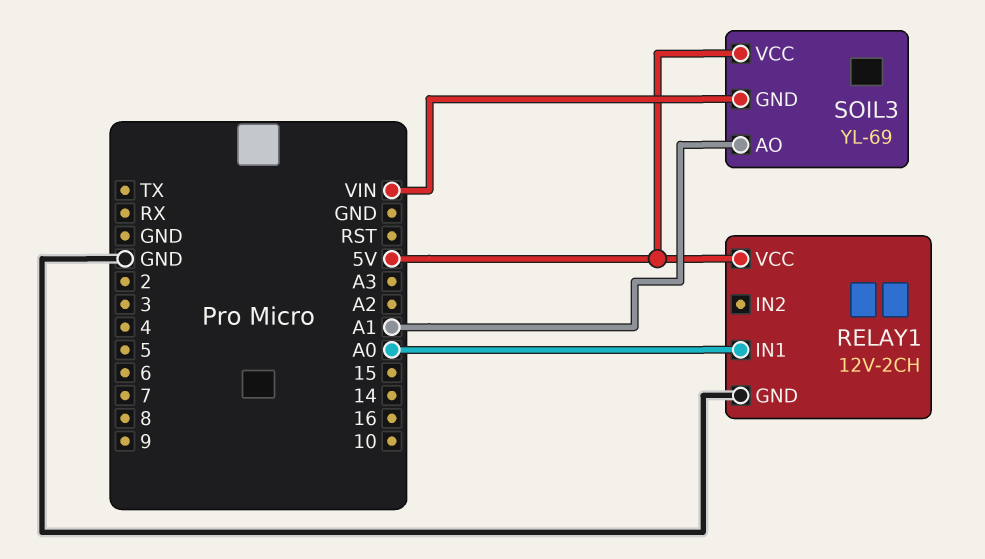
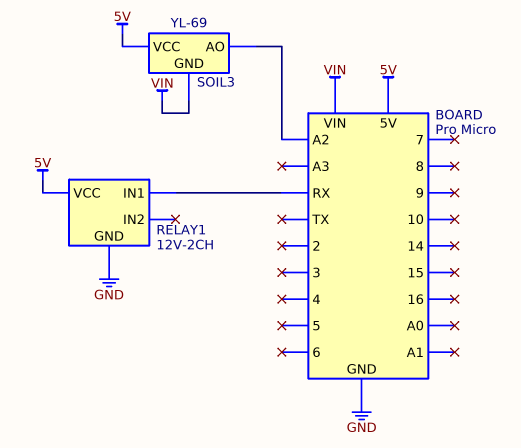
RELAY1 pin IN1: A0 -> RX
SOIL3 pin AO: A1 -> A2

